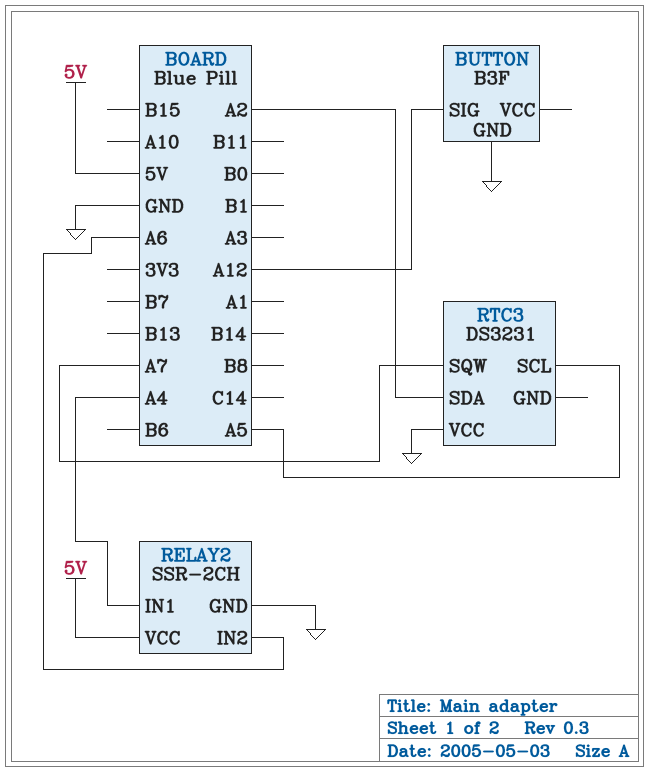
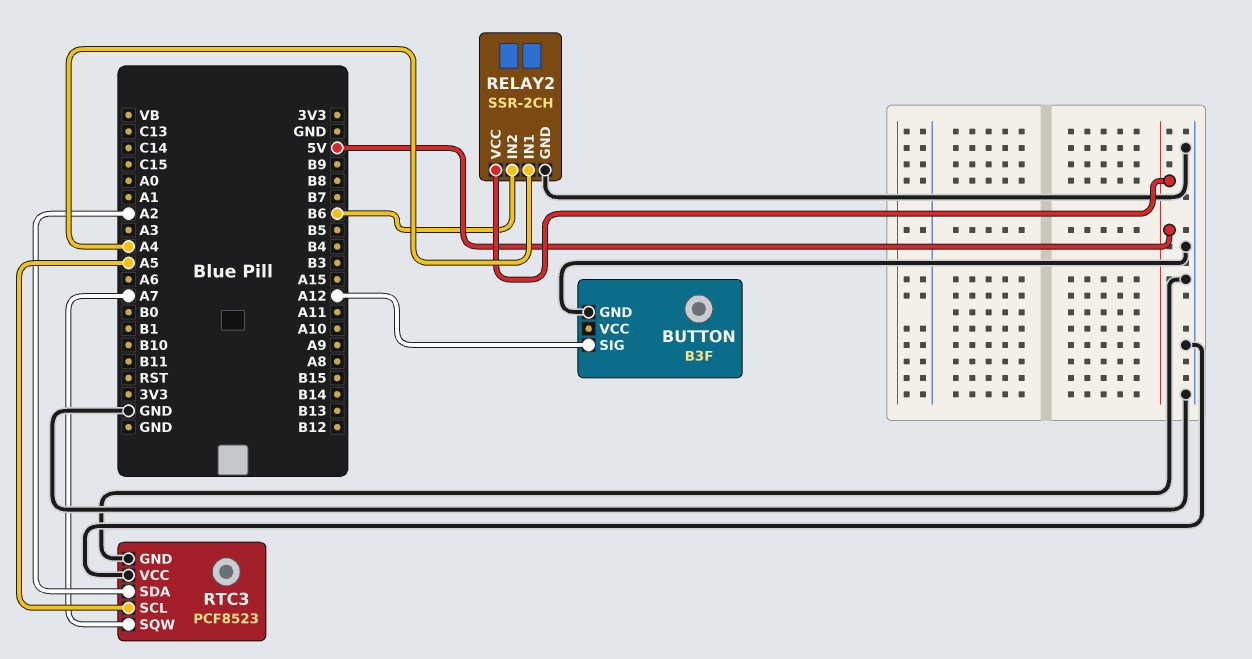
RELAY2 pin IN2: A6 -> B6
RTC3: DS3231 -> PCF8523
RTC3 pin GND: none -> GND

